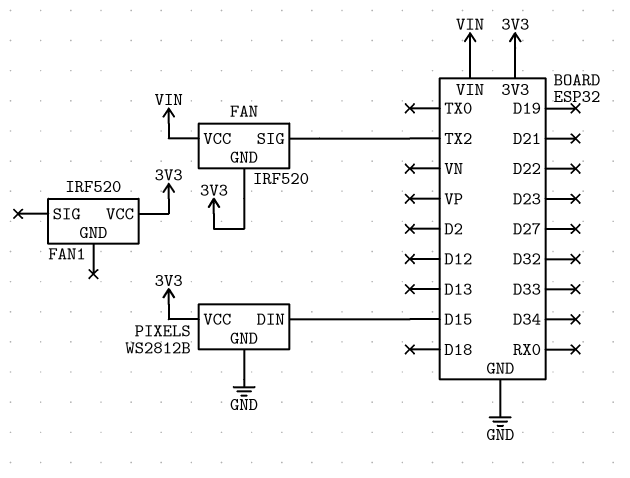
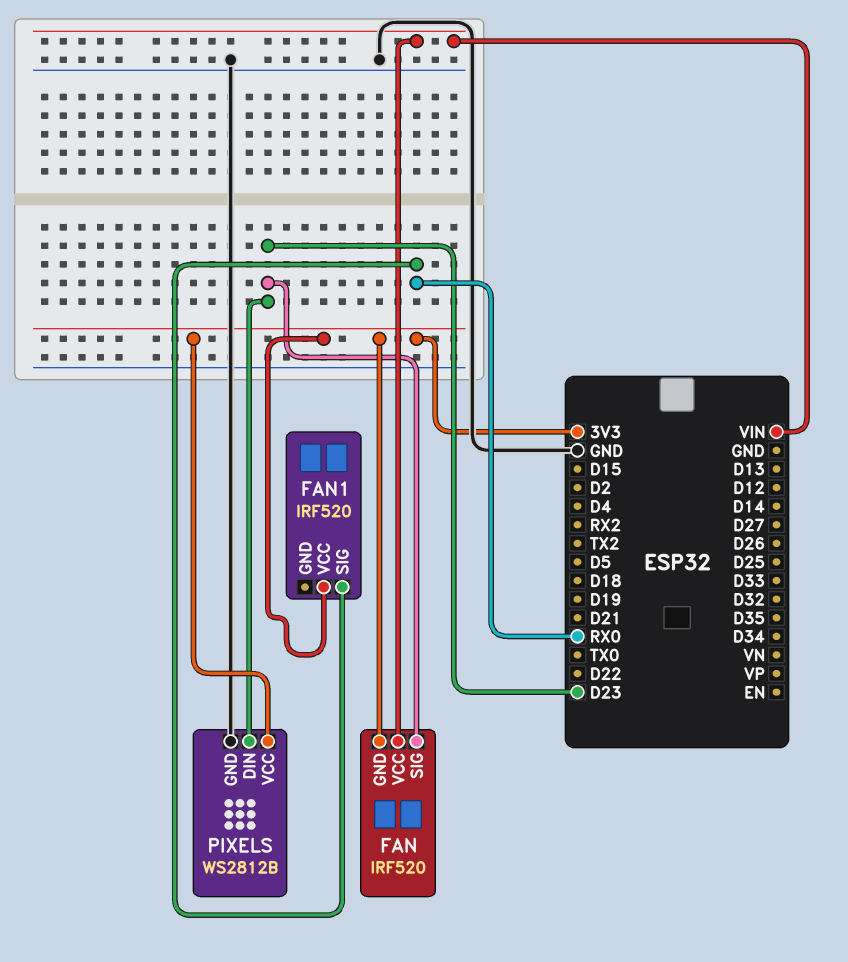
FAN pin SIG: TX2 -> D23
FAN1 pin SIG: none -> RX0
PIXELS pin DIN: D15 -> D23

